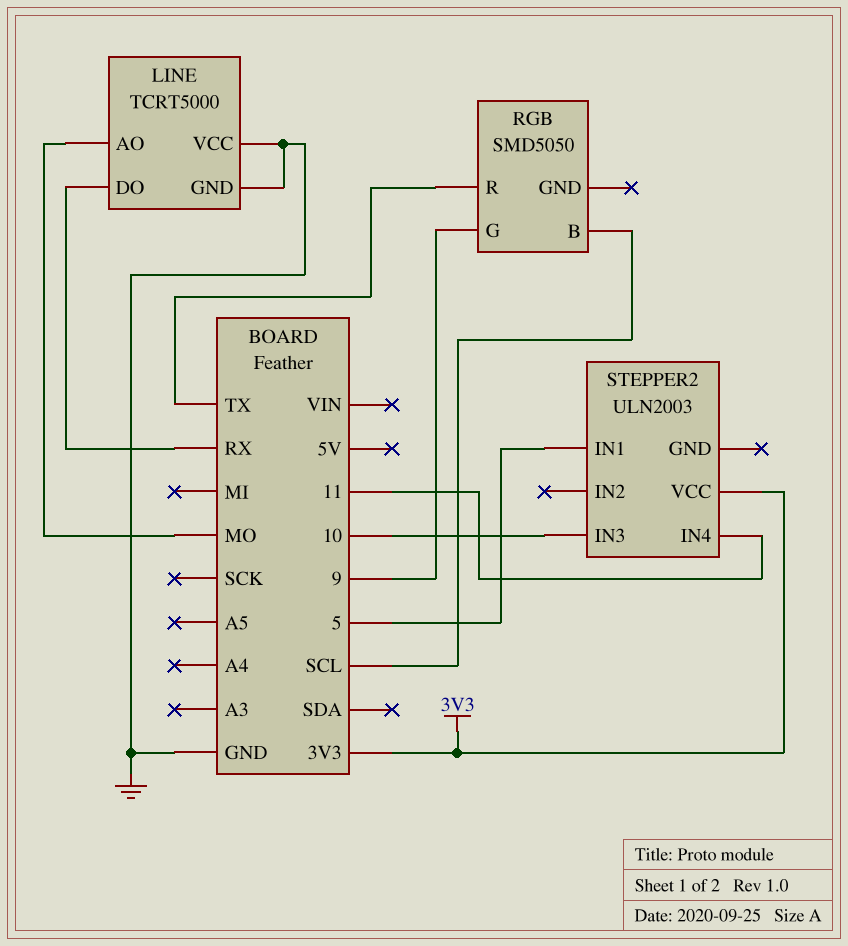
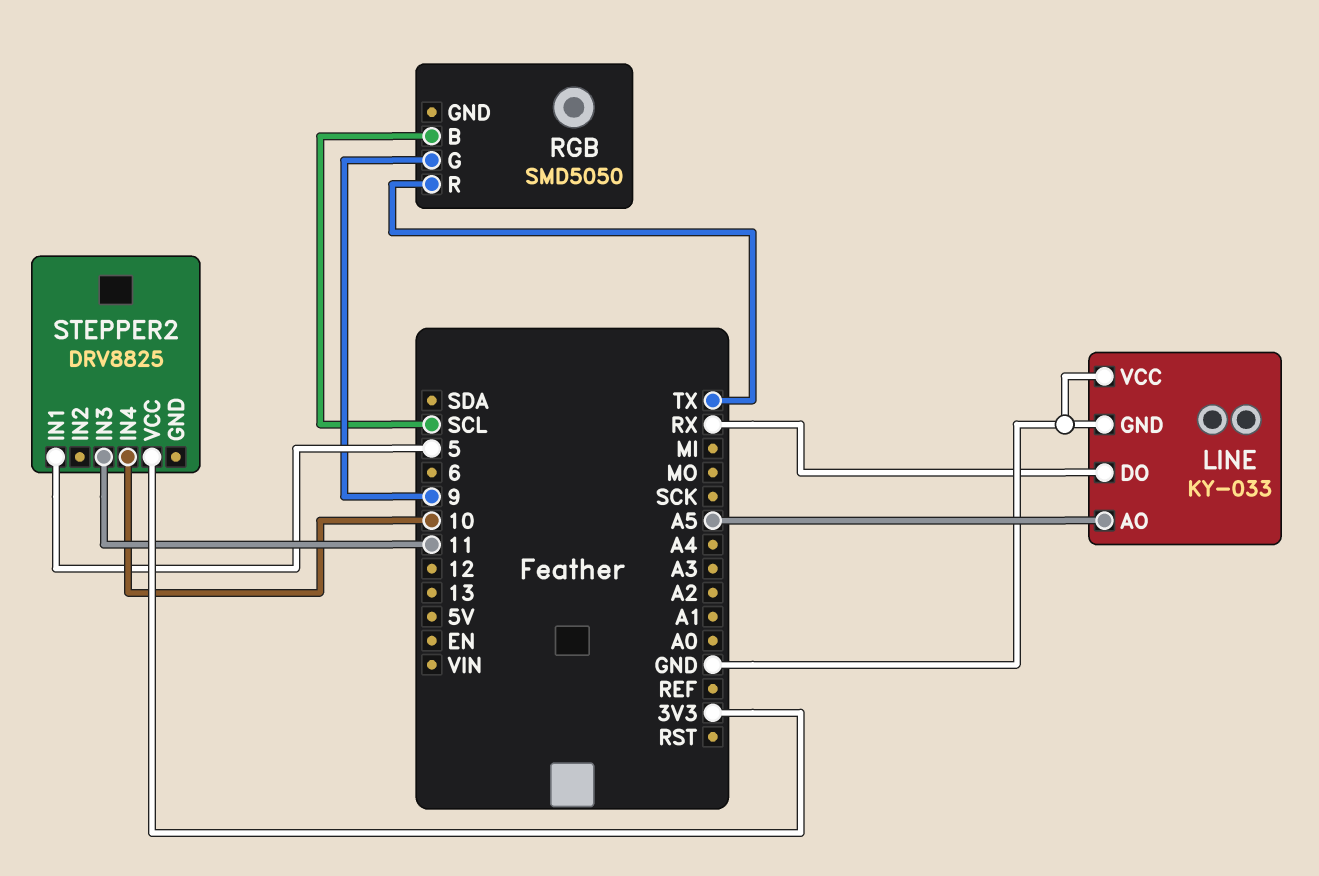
LINE: TCRT5000 -> KY-033
LINE pin AO: MO -> A5
STEPPER2: ULN2003 -> DRV8825
STEPPER2 pin IN3: 10 -> 11
STEPPER2 pin IN4: 11 -> 10

